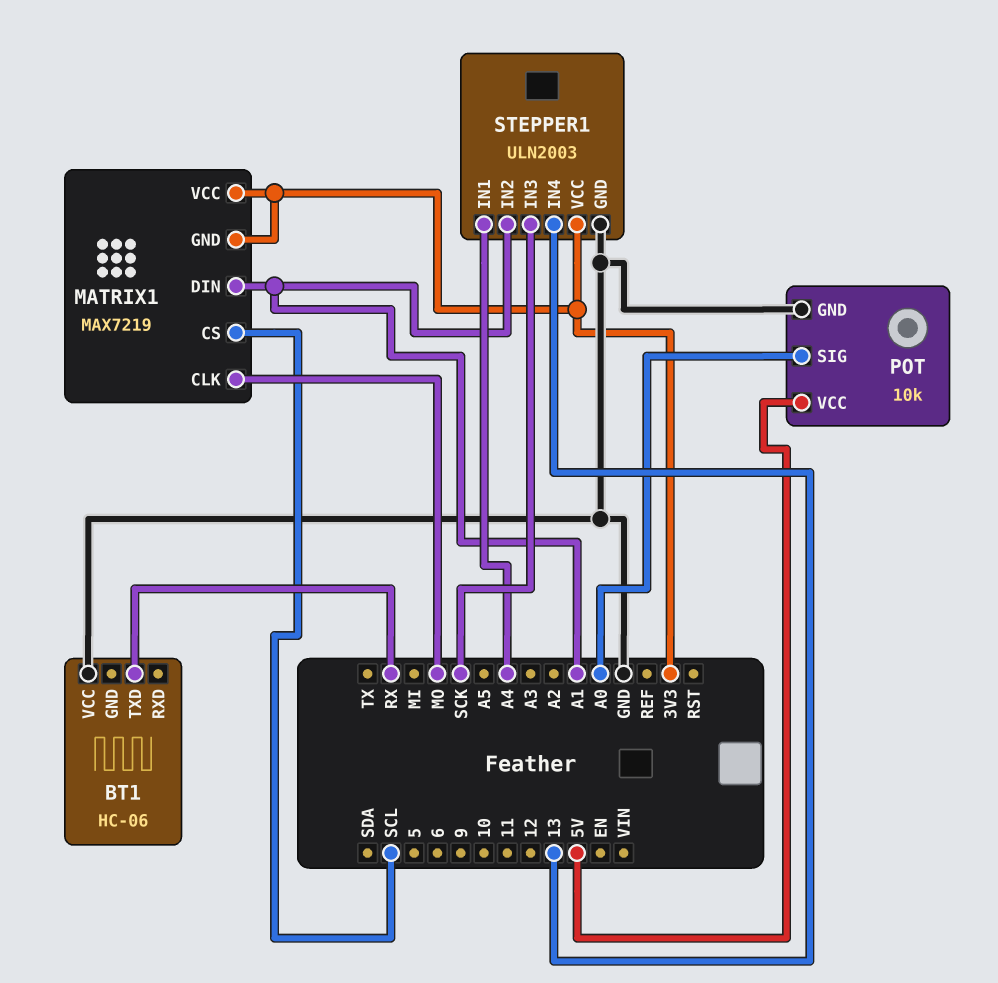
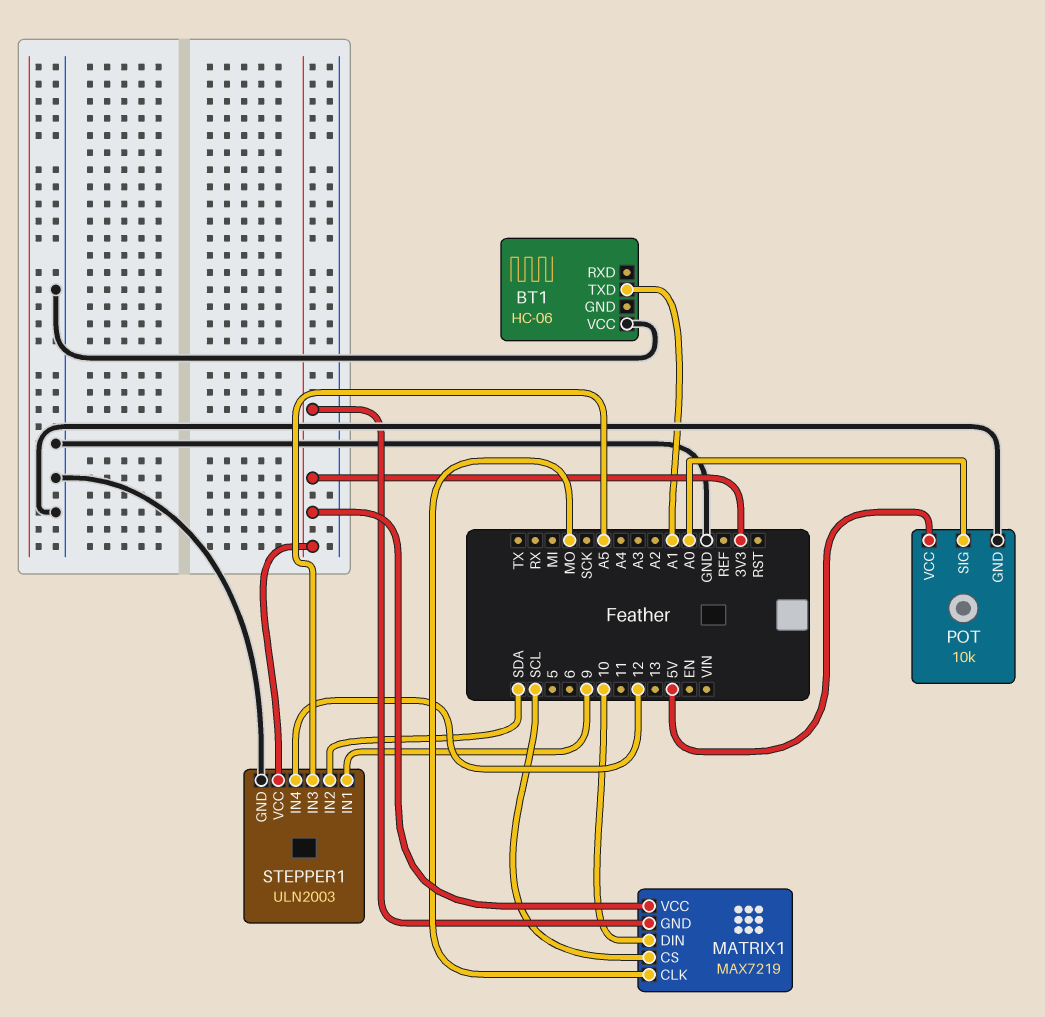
BT1 pin TXD: RX -> A1
MATRIX1 pin DIN: A1 -> 10
STEPPER1 pin IN1: A4 -> 9
STEPPER1 pin IN2: A1 -> SDA
STEPPER1 pin IN3: SCK -> A5
STEPPER1 pin IN4: 13 -> 12

